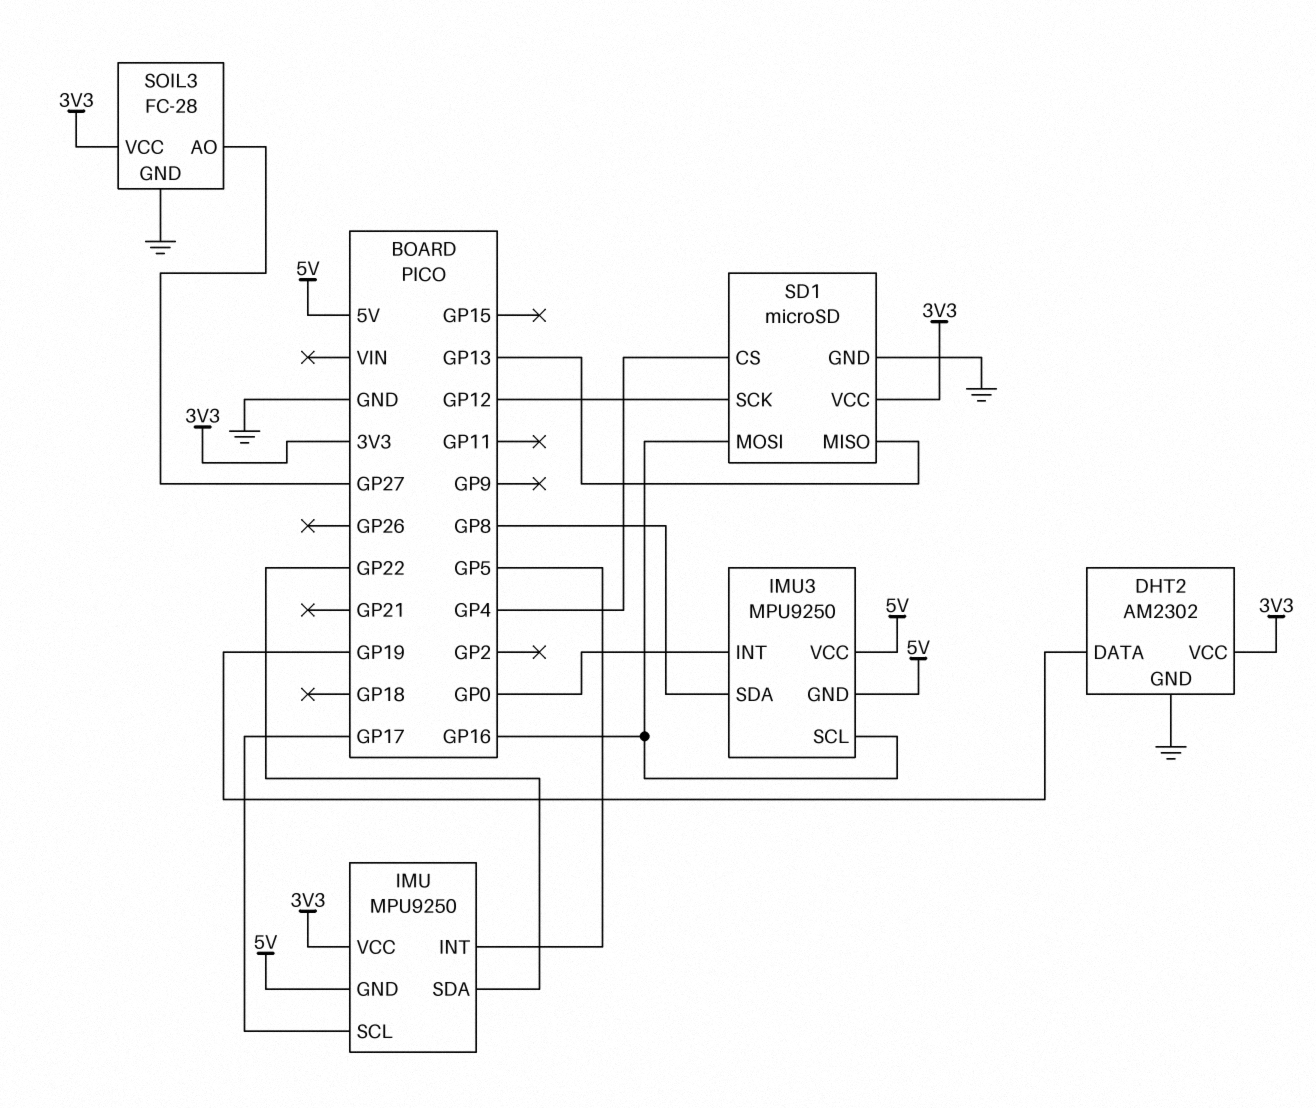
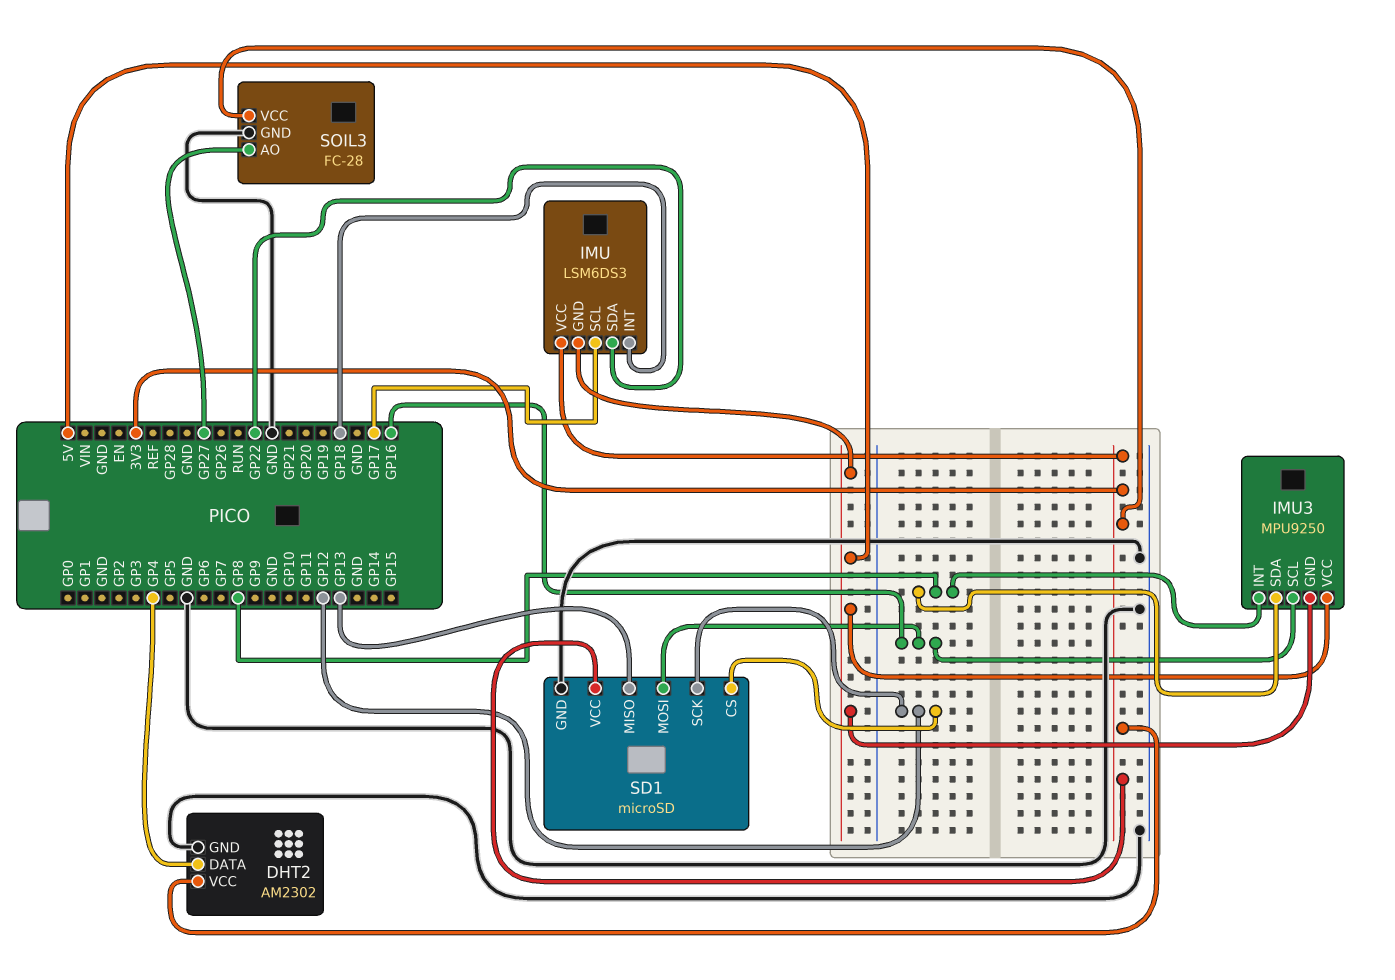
DHT2 pin DATA: GP19 -> GP4
IMU: MPU9250 -> LSM6DS3
IMU pin INT: GP5 -> GP18
IMU3 pin INT: GP0 -> GP8
SD1 pin CS: GP4 -> GP12

